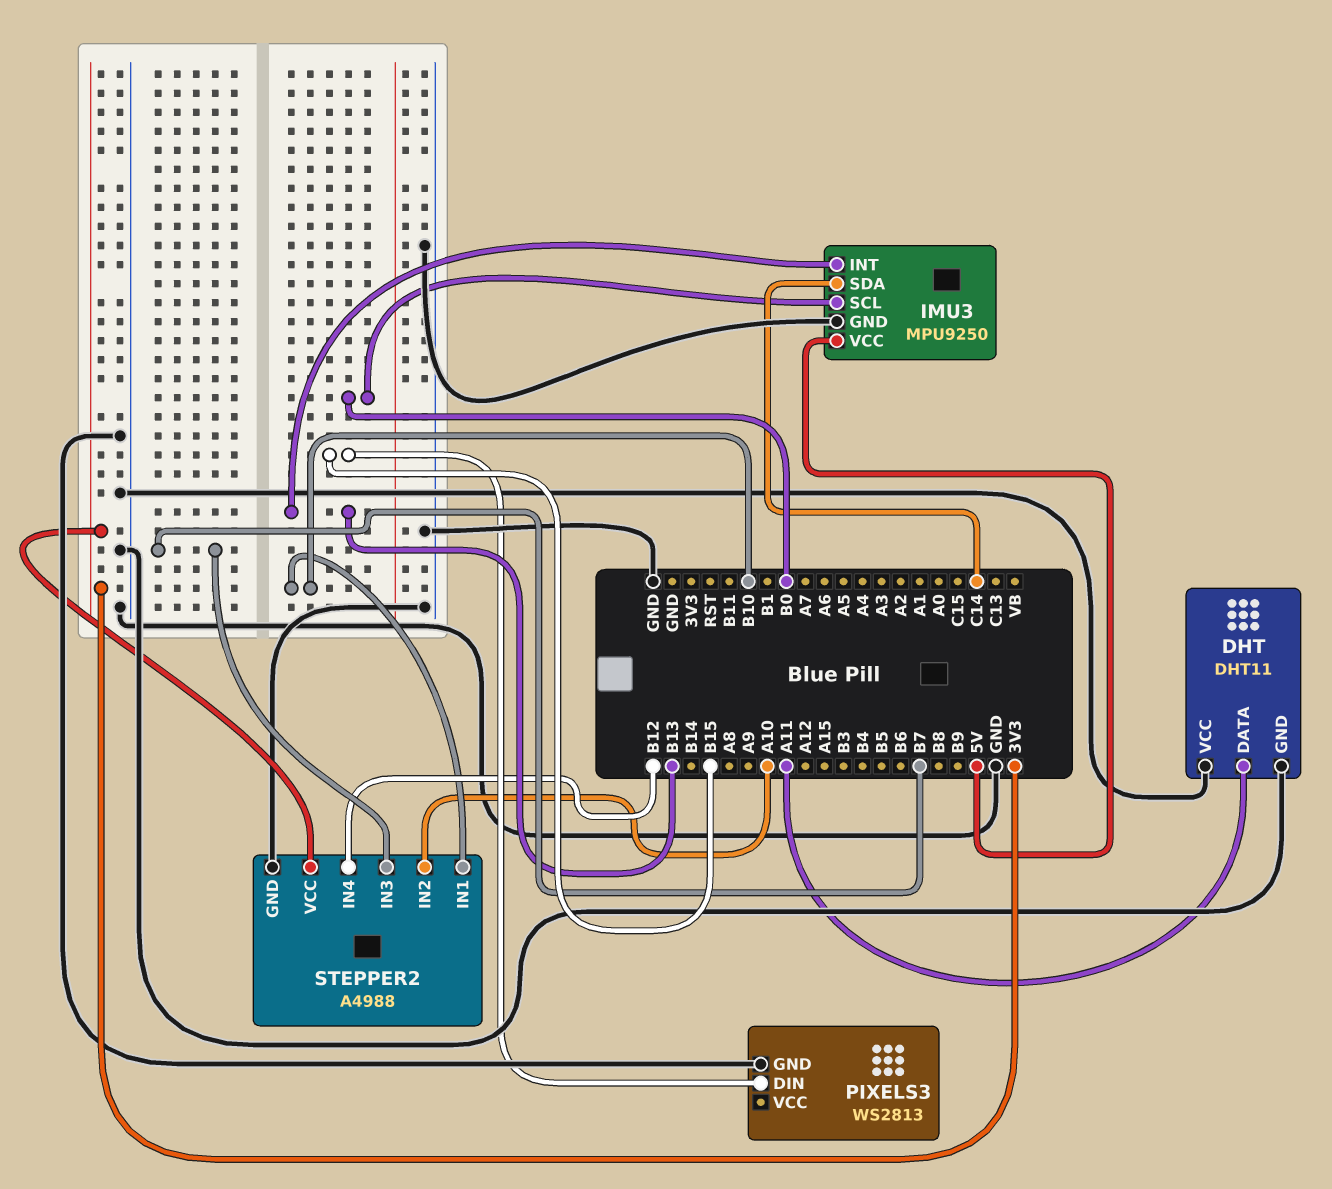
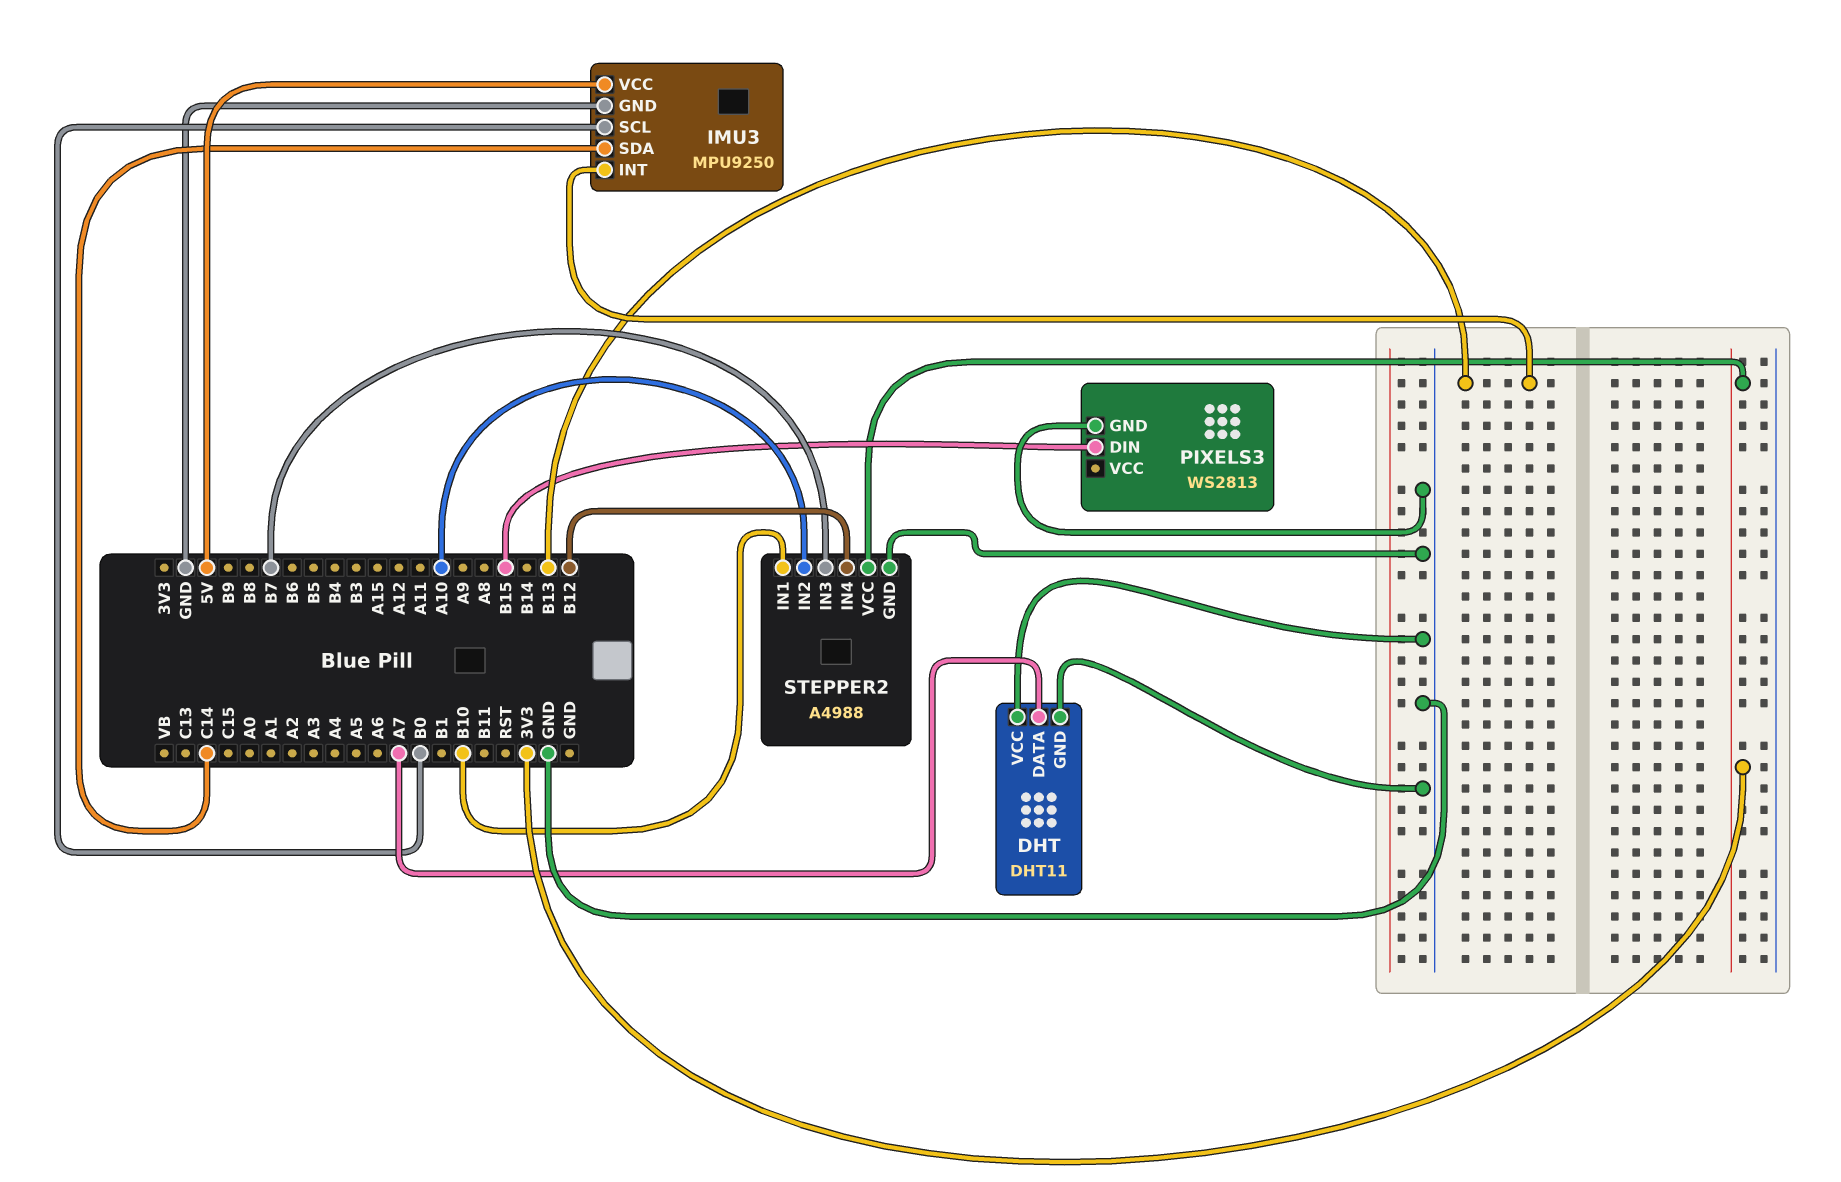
DHT pin DATA: A11 -> A7

